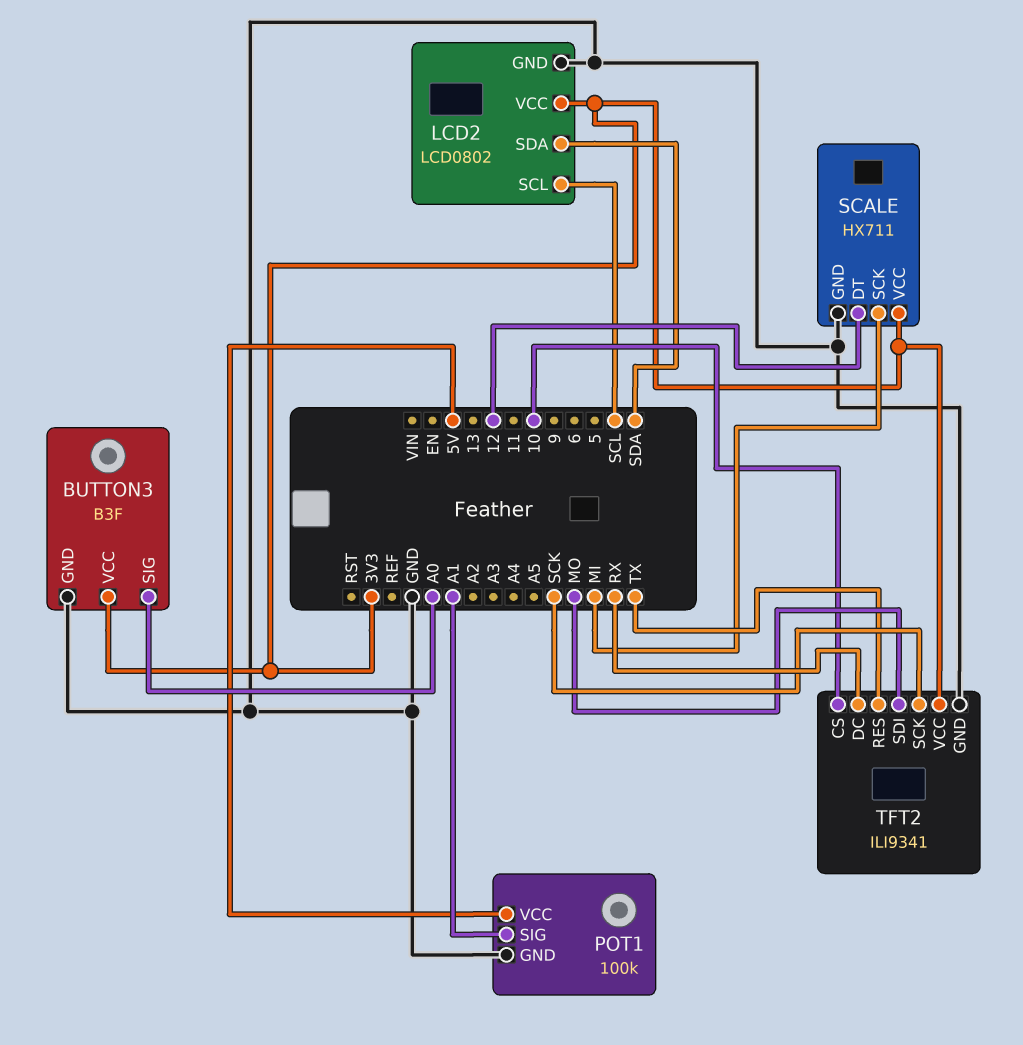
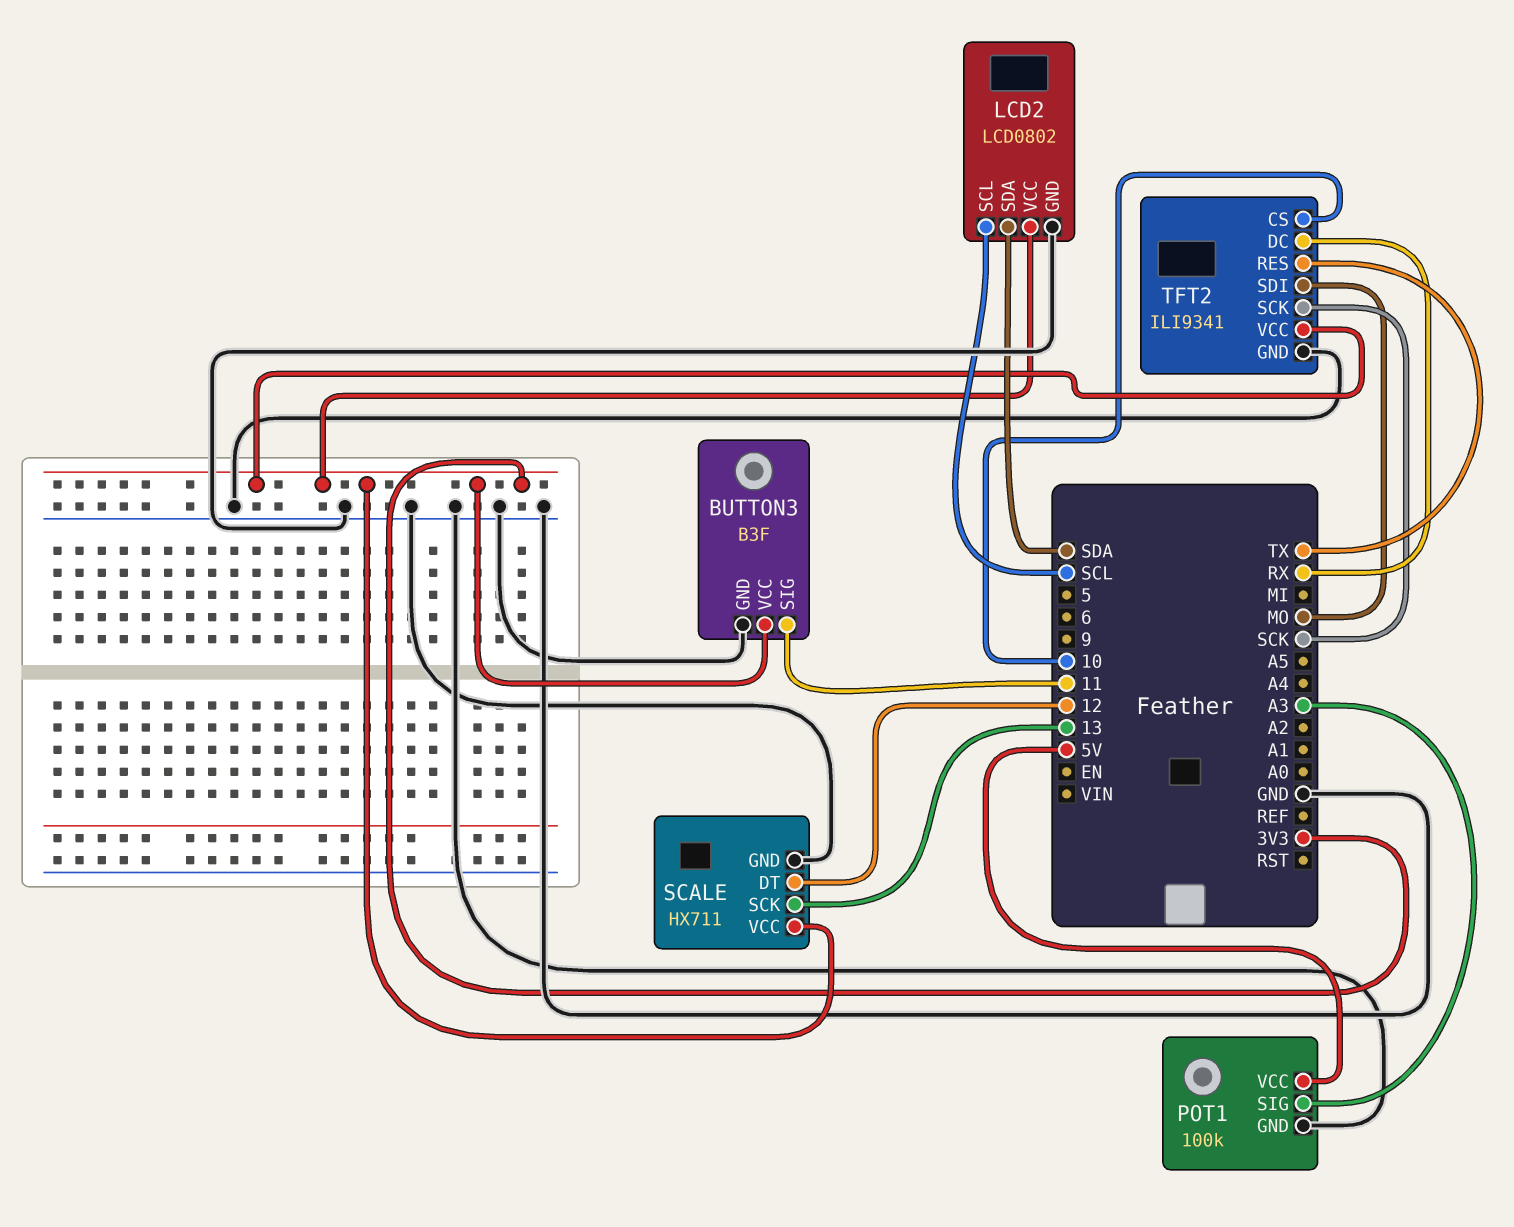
BUTTON3 pin SIG: A0 -> 11
POT1 pin SIG: A1 -> A3
SCALE pin SCK: MI -> 13

